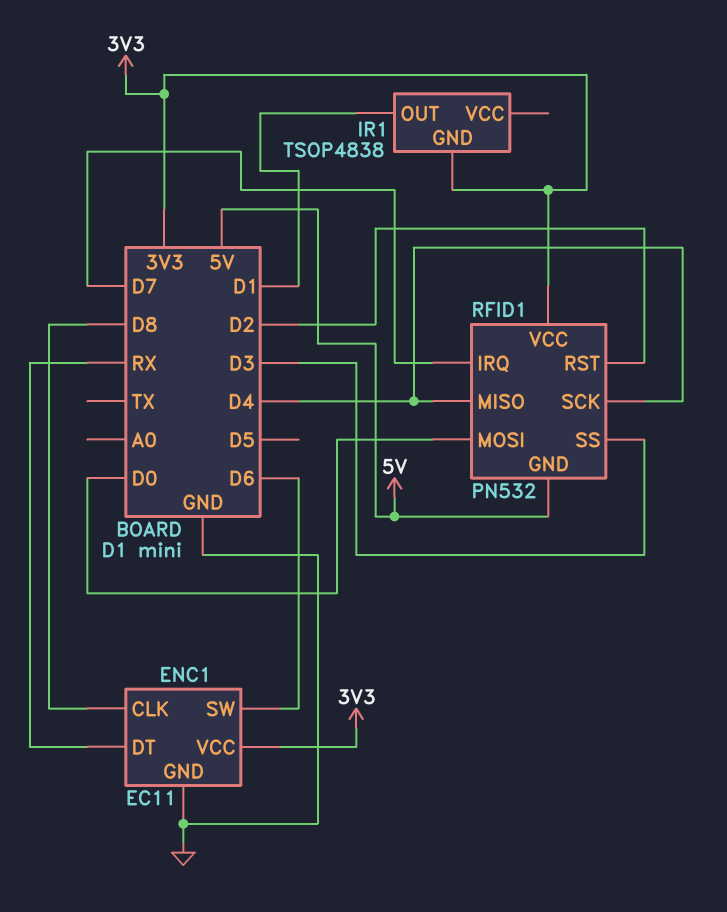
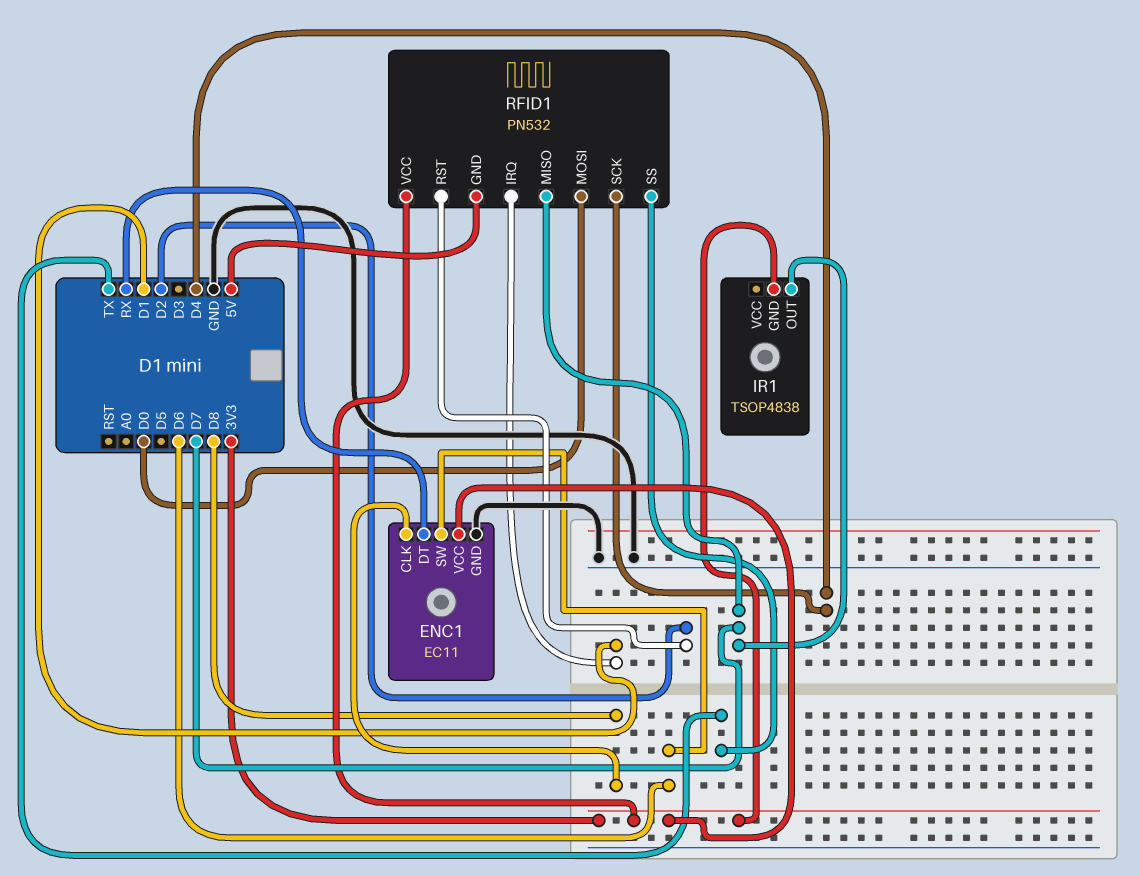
IR1 pin OUT: D1 -> D7
RFID1 pin IRQ: D7 -> D1
RFID1 pin MISO: D4 -> D7
RFID1 pin SS: D3 -> TX

